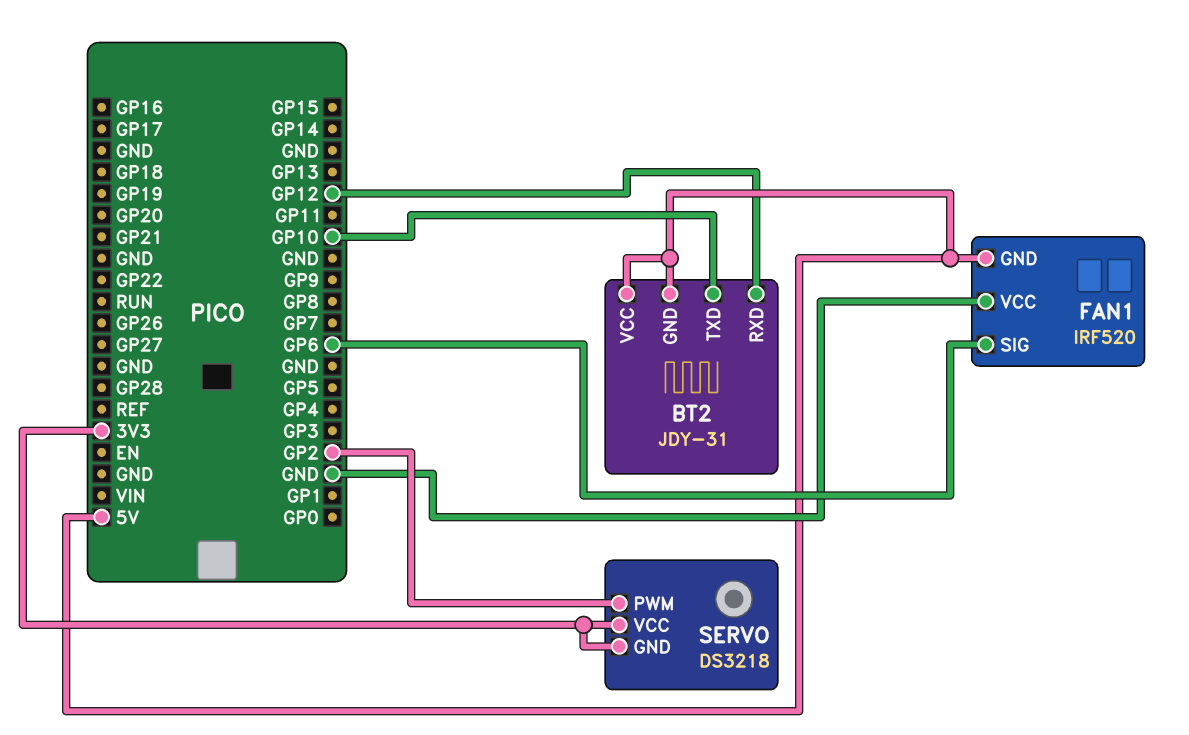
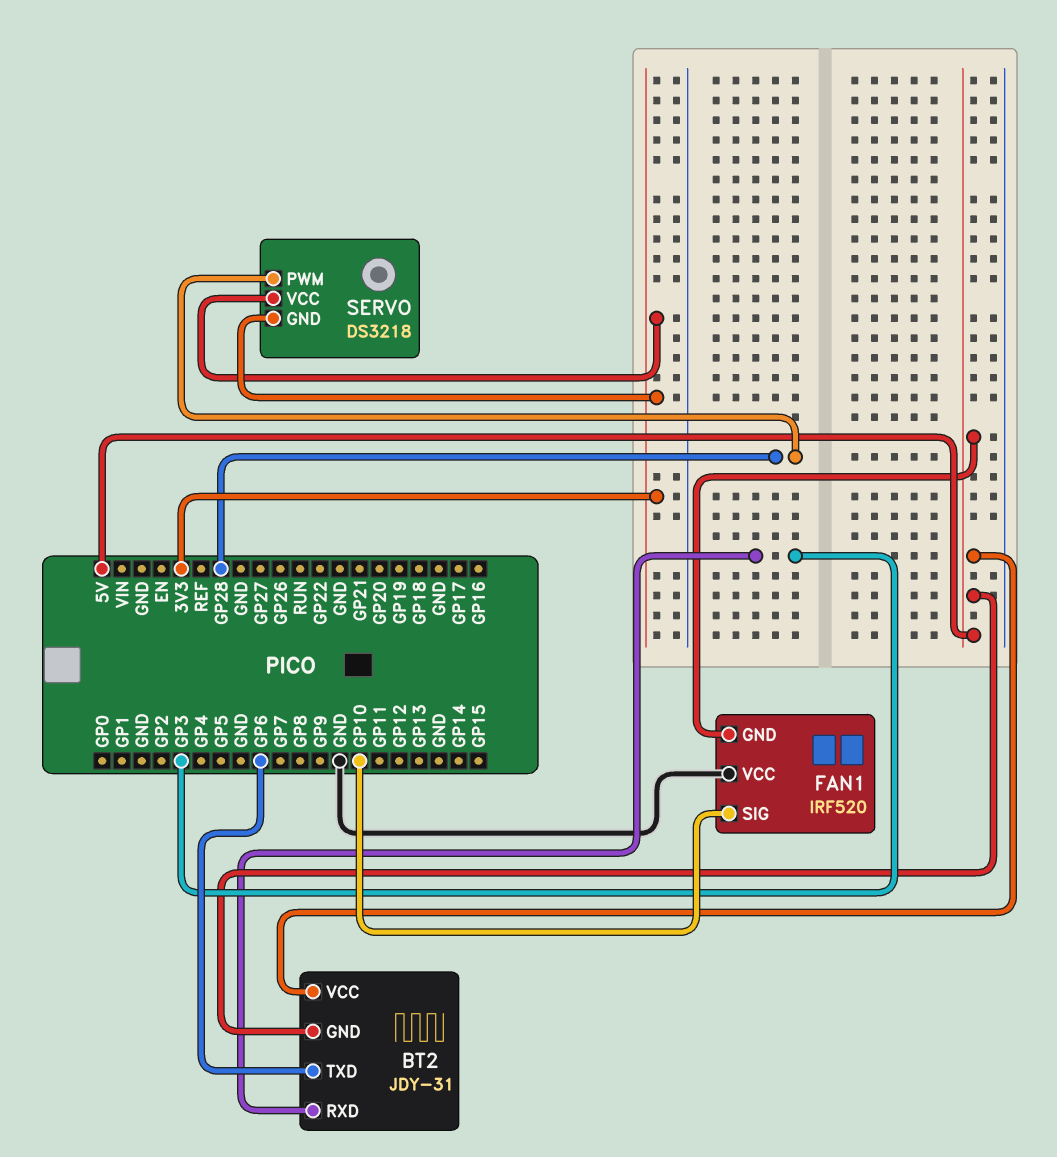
BT2 pin RXD: GP12 -> GP3
BT2 pin TXD: GP10 -> GP6
FAN1 pin SIG: GP6 -> GP10
SERVO pin PWM: GP2 -> GP28

